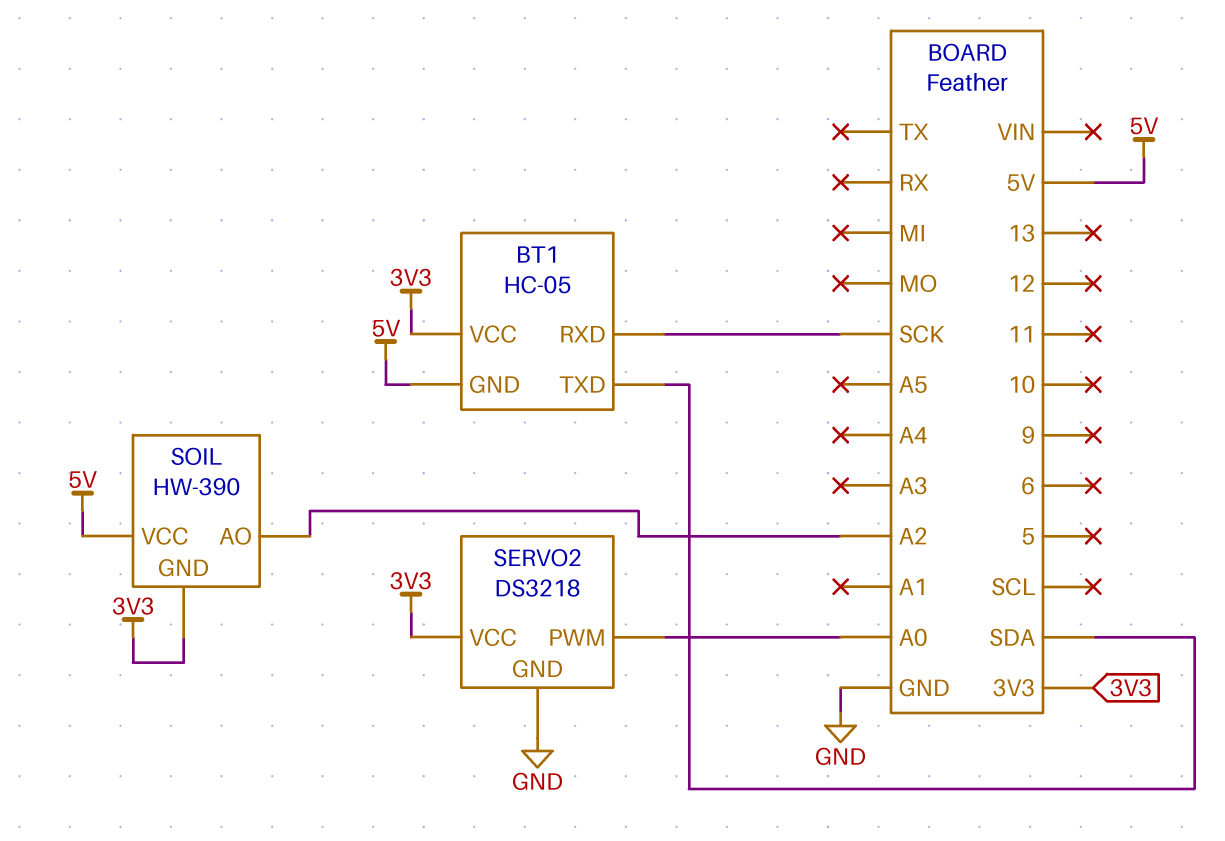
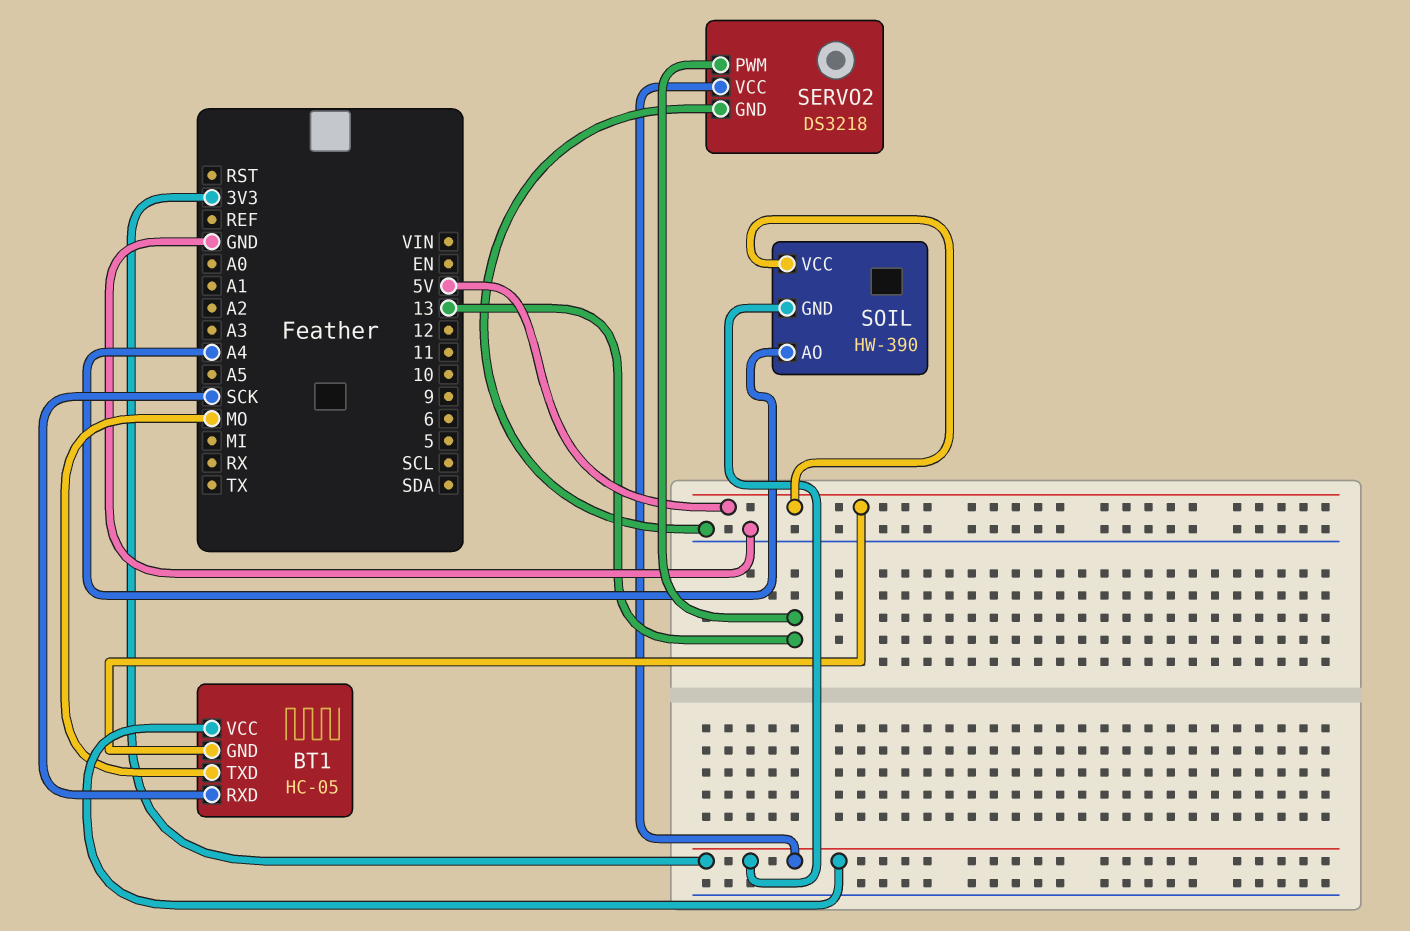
BT1 pin TXD: SDA -> MO
SERVO2 pin PWM: A0 -> 13
SOIL pin AO: A2 -> A4

